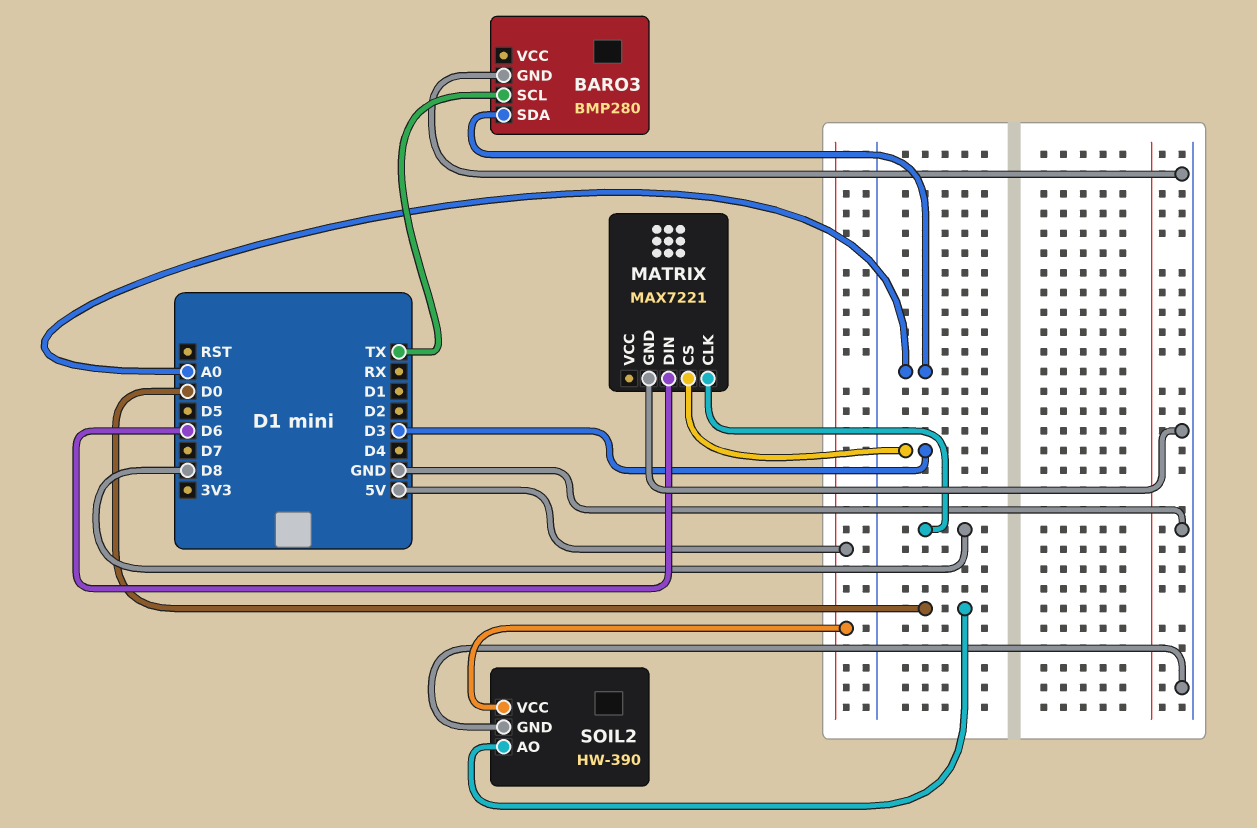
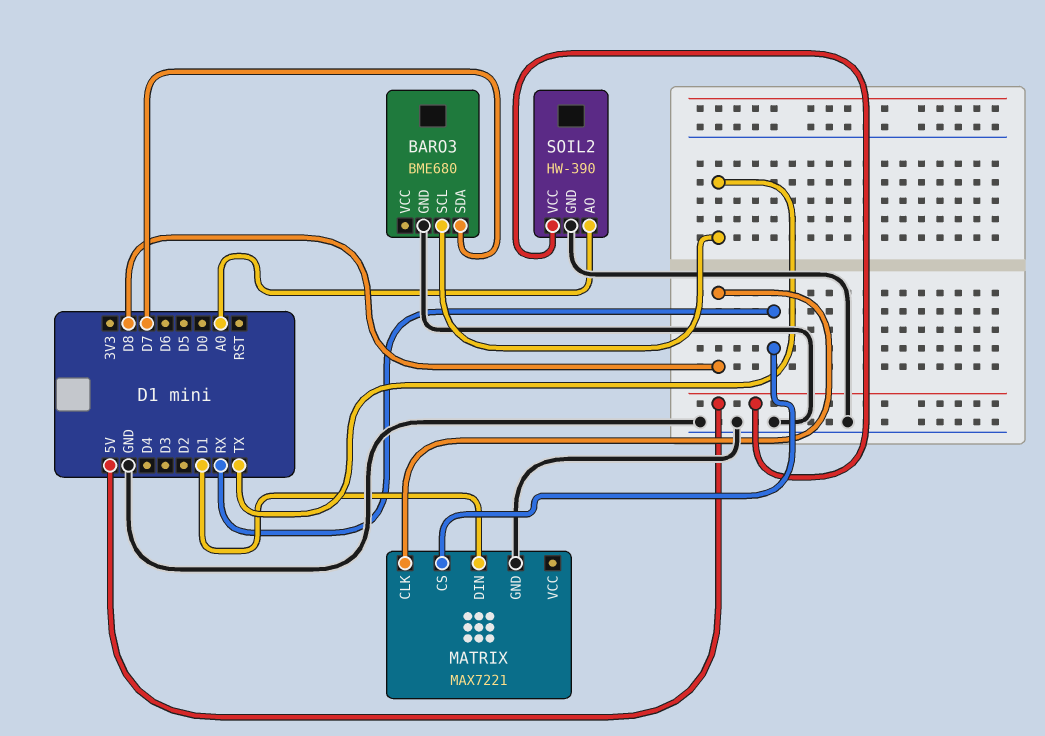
BARO3: BMP280 -> BME680
BARO3 pin SDA: A0 -> D7
MATRIX pin CS: D3 -> RX
MATRIX pin DIN: D6 -> D1
SOIL2 pin AO: D0 -> A0

